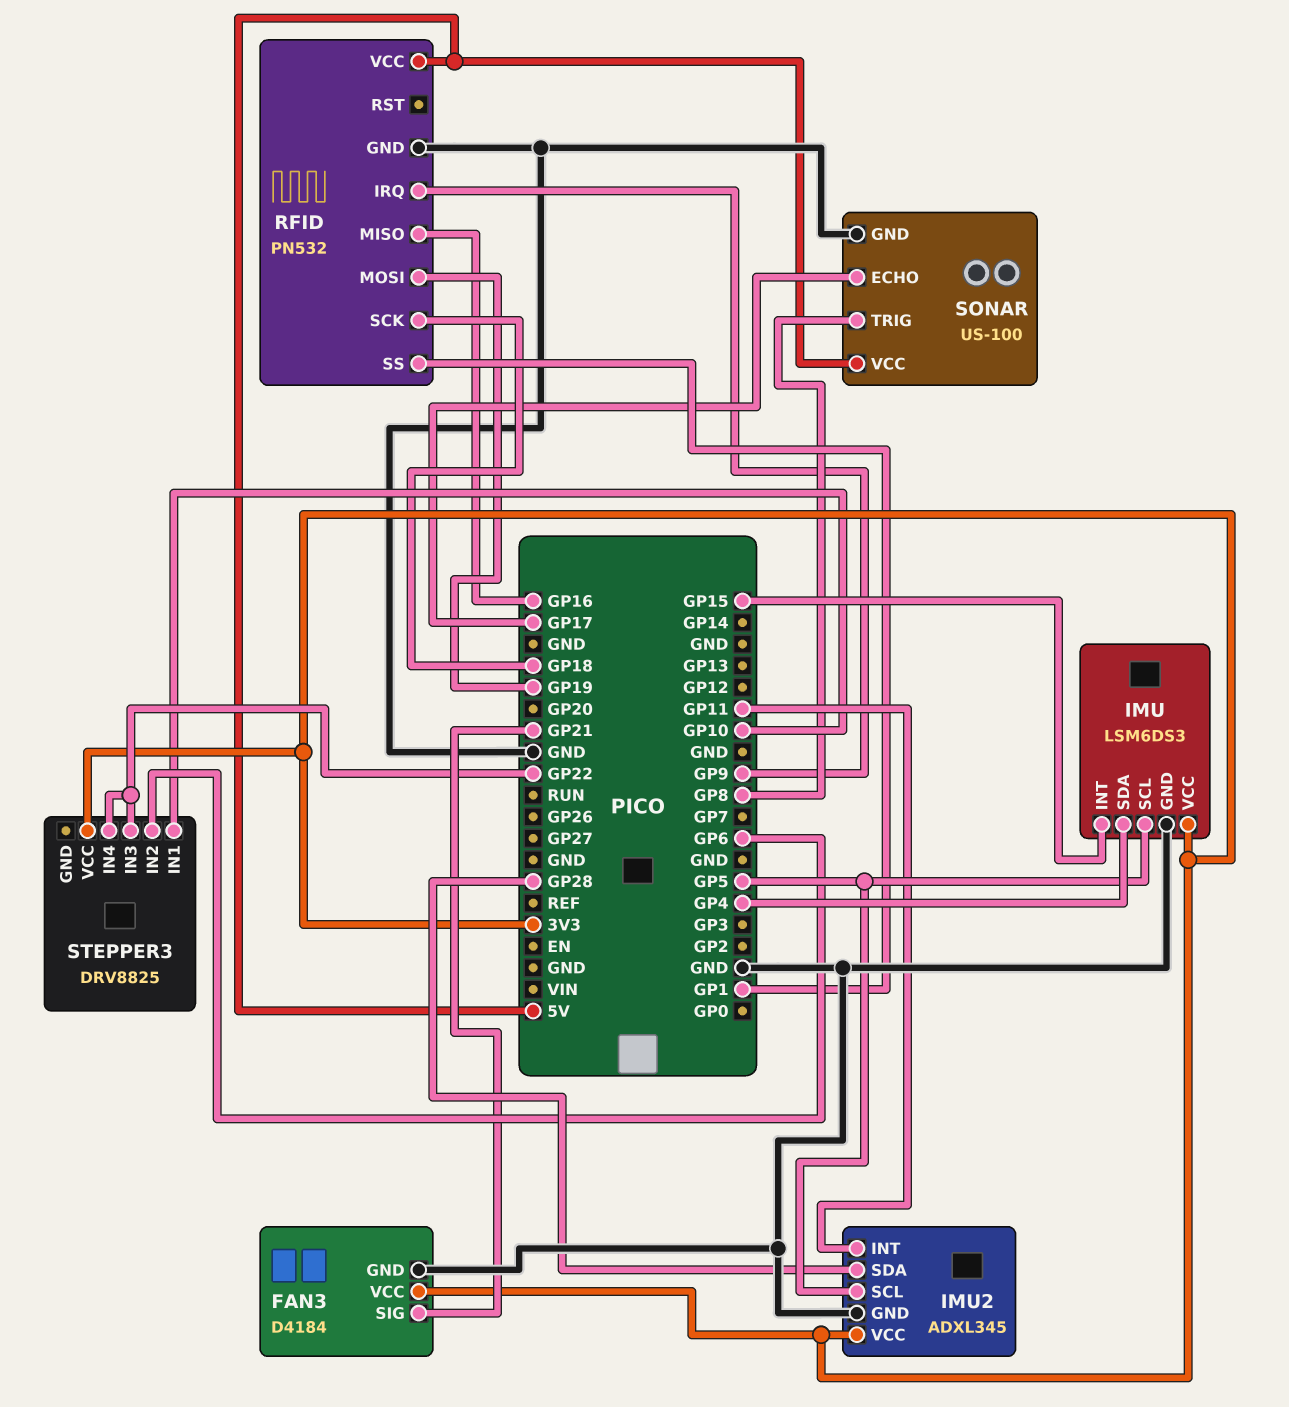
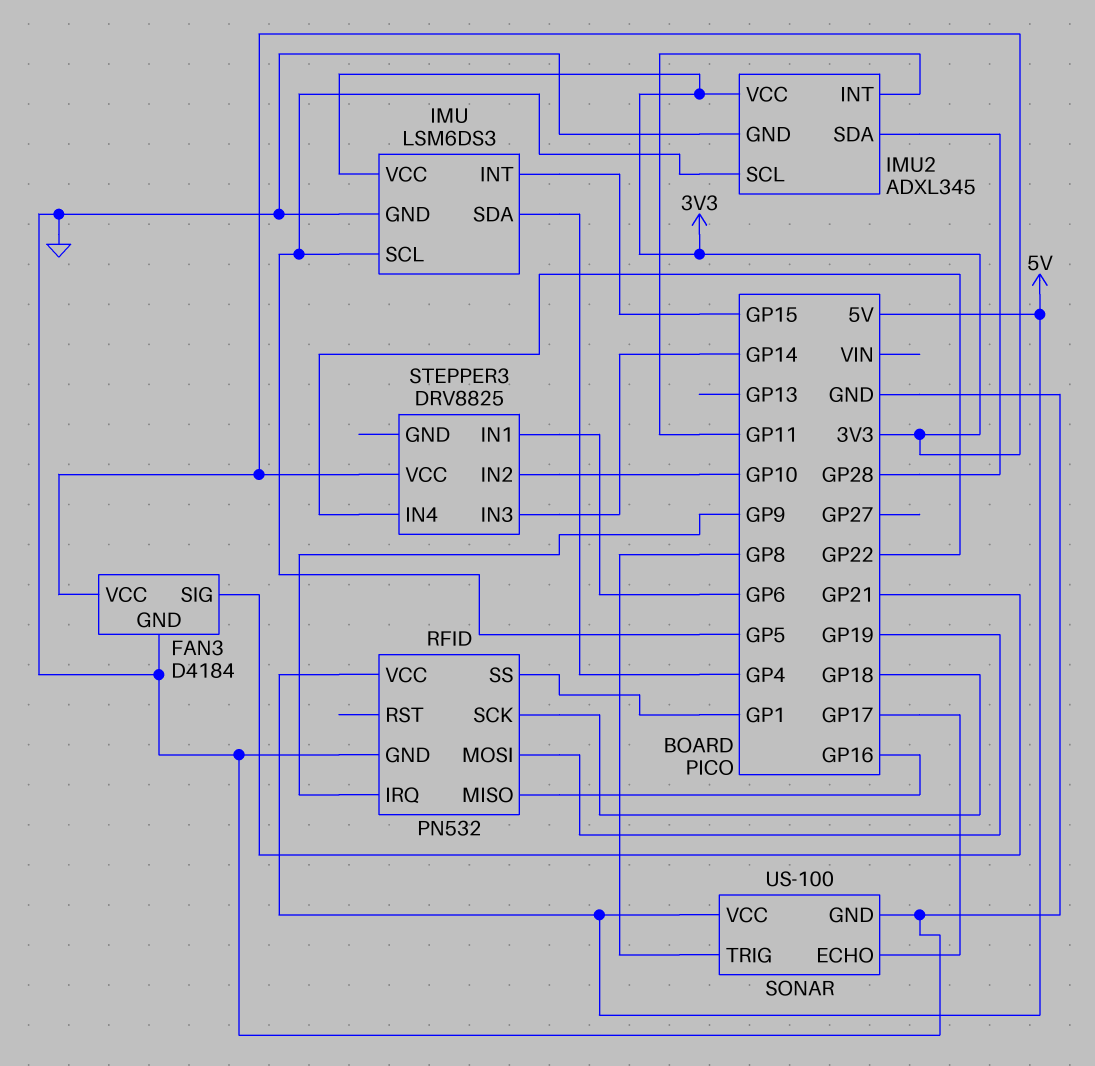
STEPPER3 pin IN1: GP10 -> GP6
STEPPER3 pin IN2: GP6 -> GP10
STEPPER3 pin IN3: GP22 -> GP14

